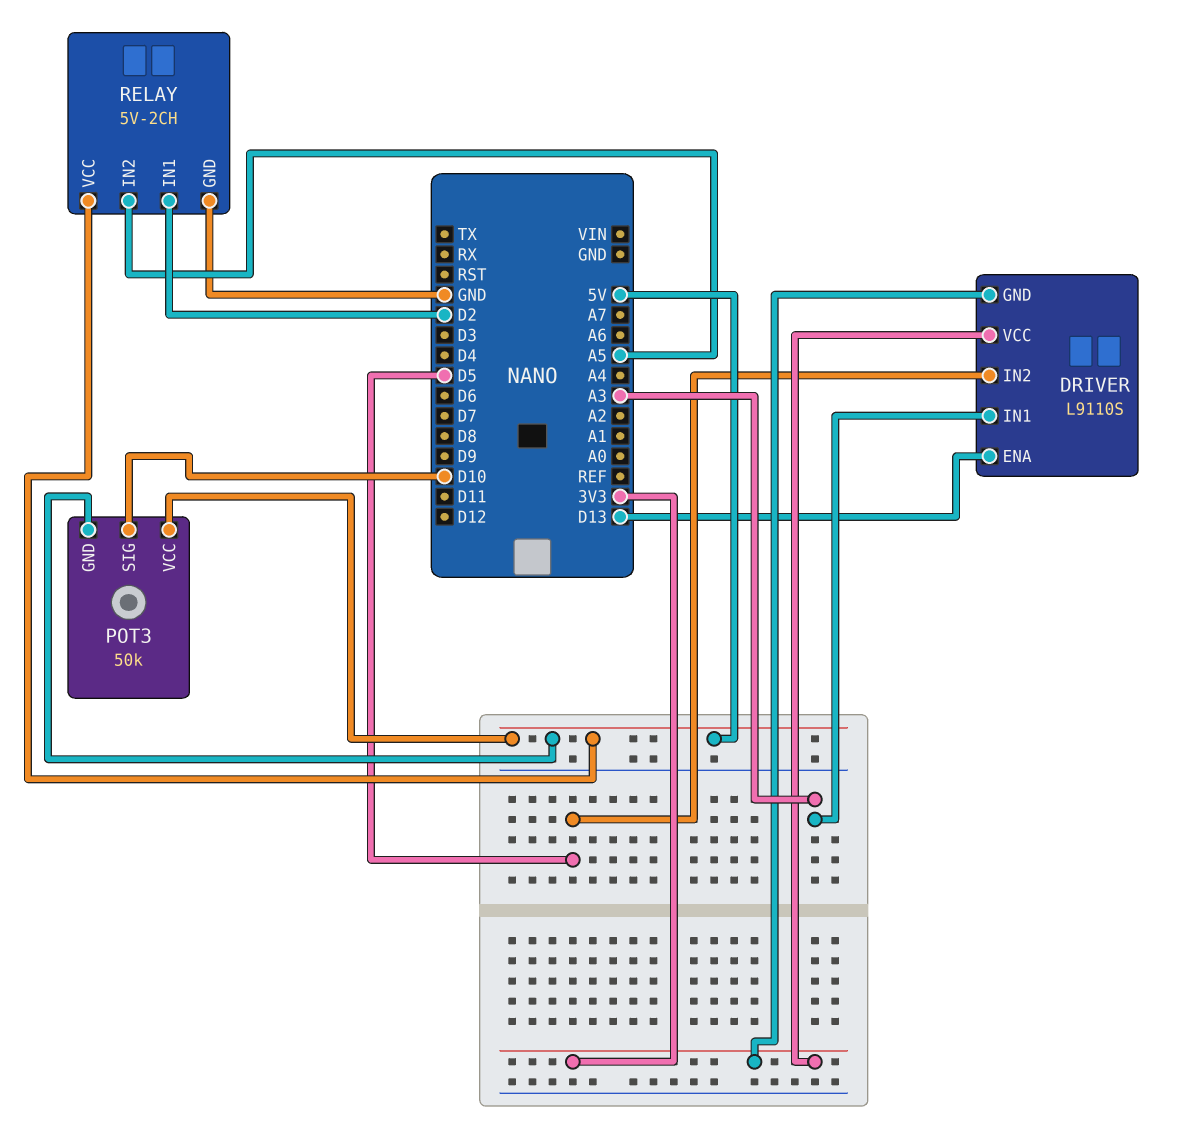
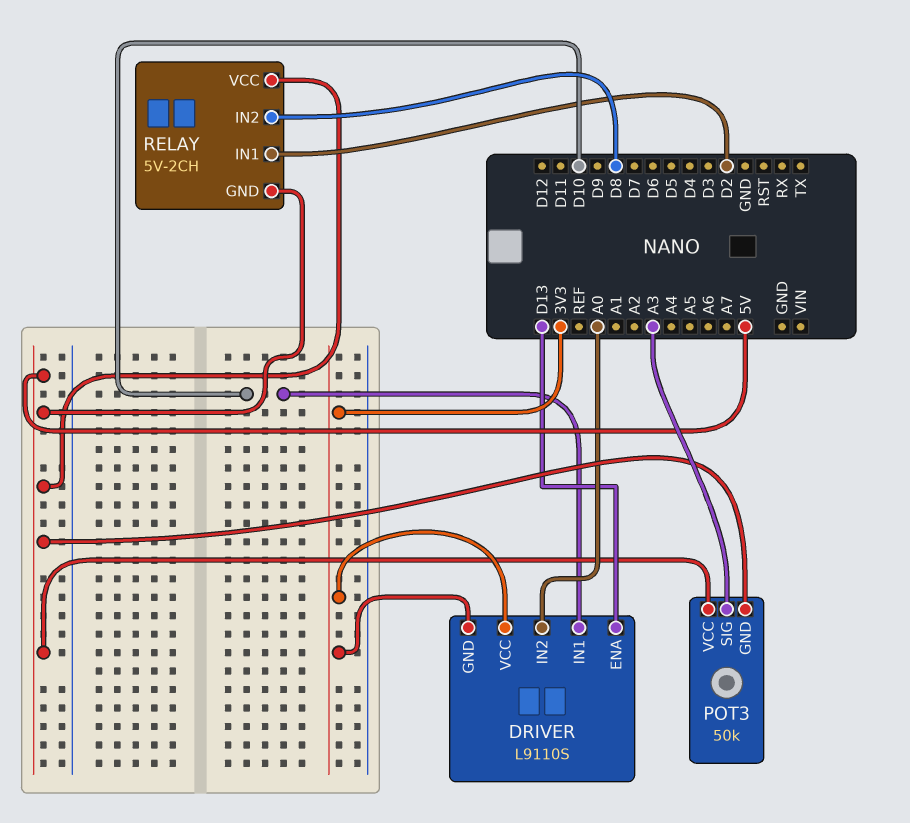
DRIVER pin IN1: A3 -> D10
DRIVER pin IN2: D5 -> A0
POT3 pin SIG: D10 -> A3
RELAY pin GND: GND -> 5V
RELAY pin IN2: A5 -> D8

